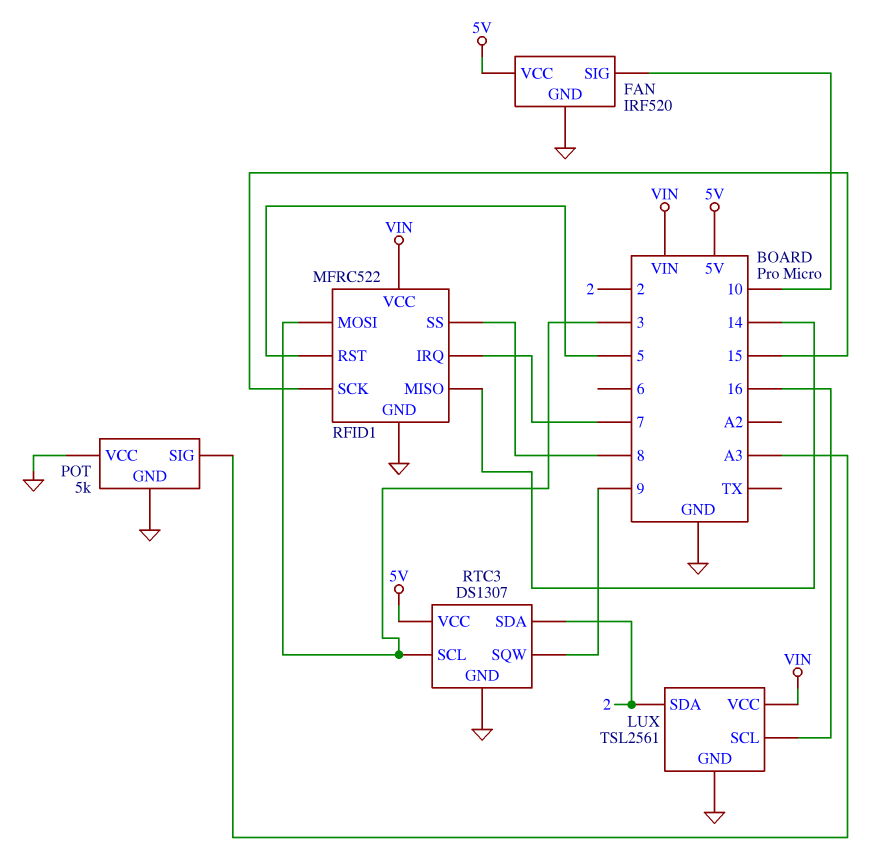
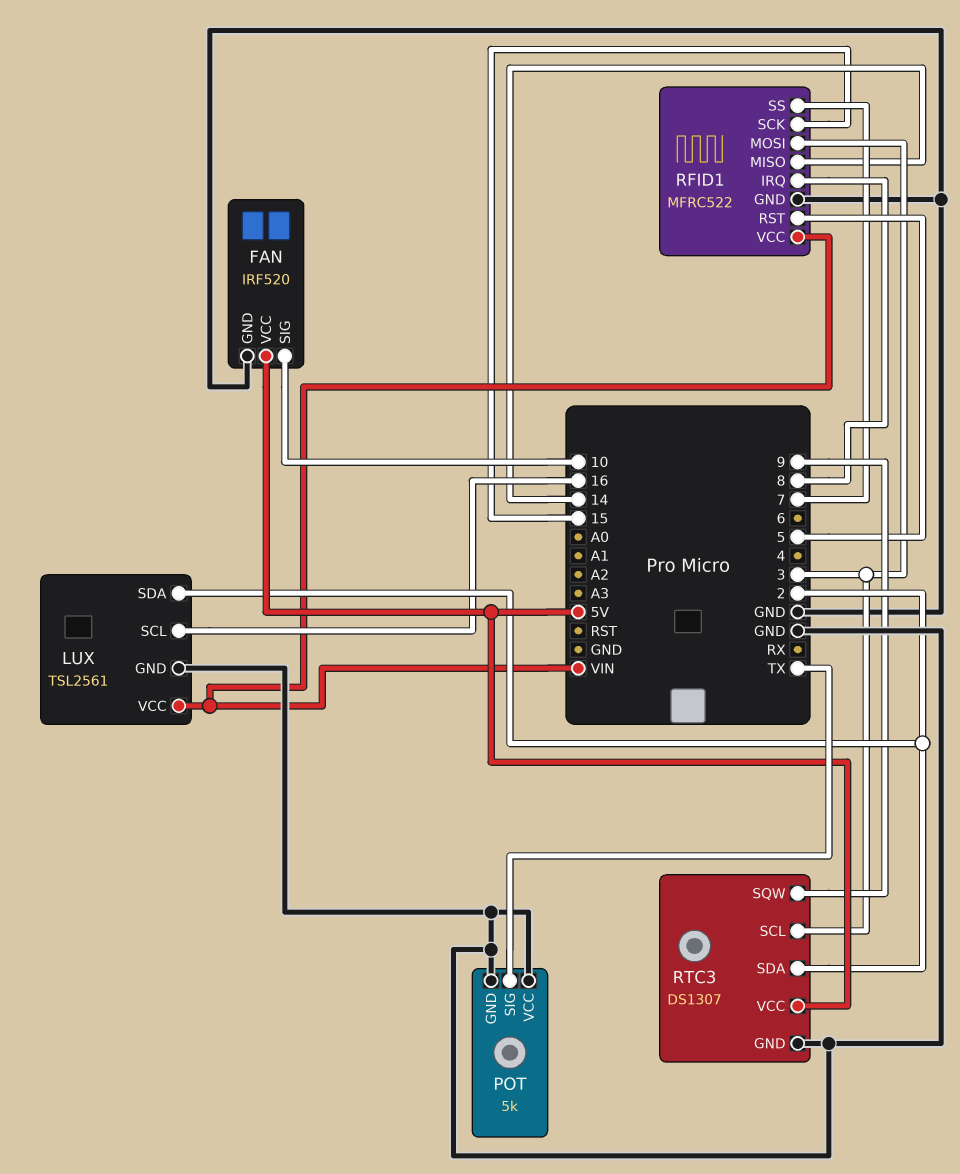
POT pin SIG: A3 -> TX
RFID1 pin IRQ: 7 -> 8
RFID1 pin SS: 8 -> 7

